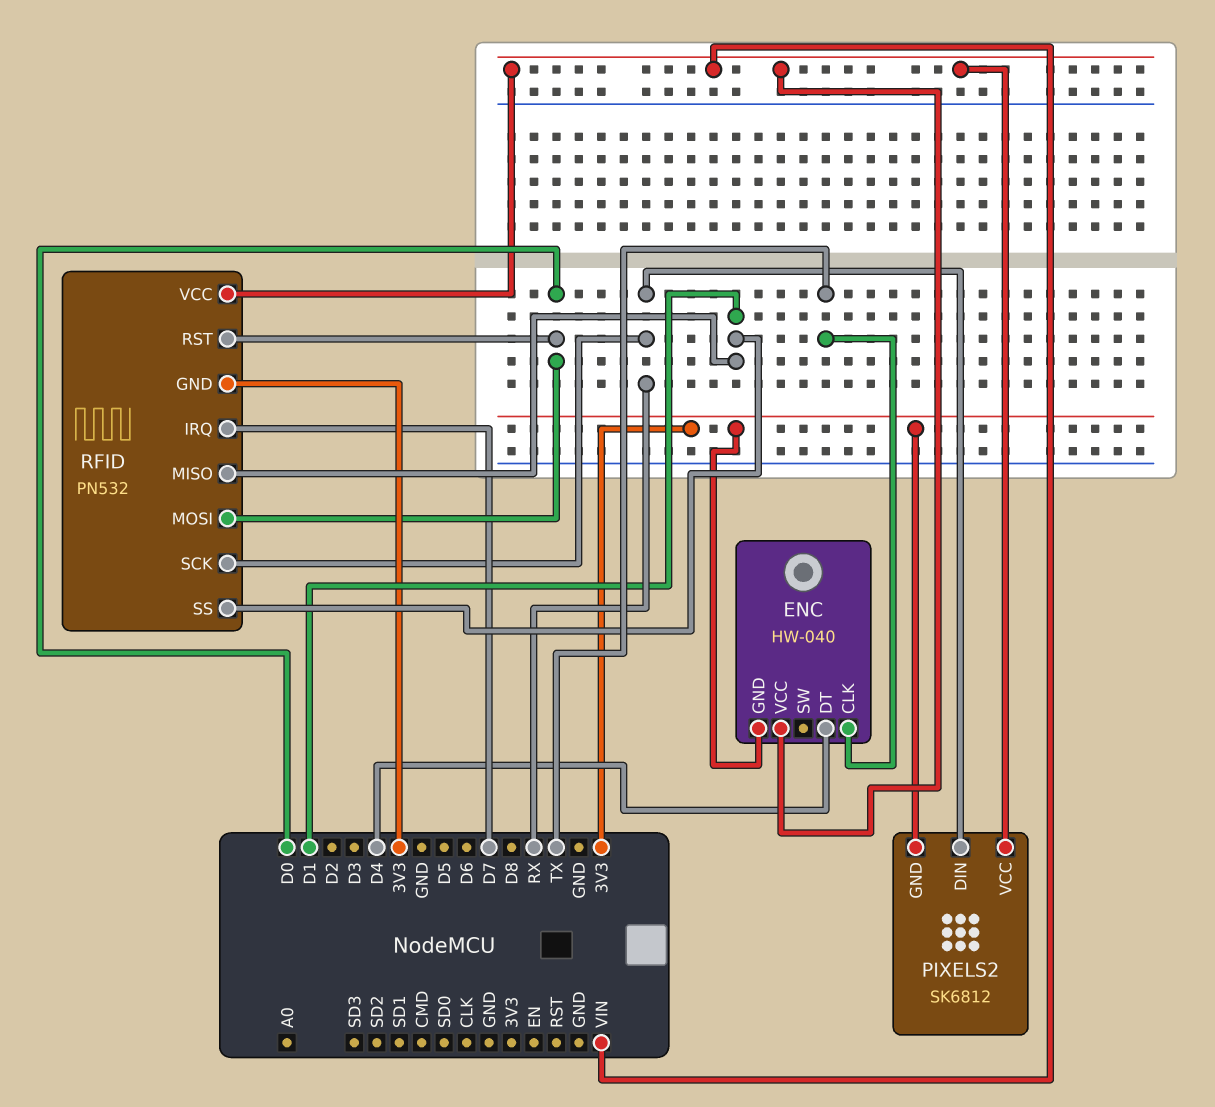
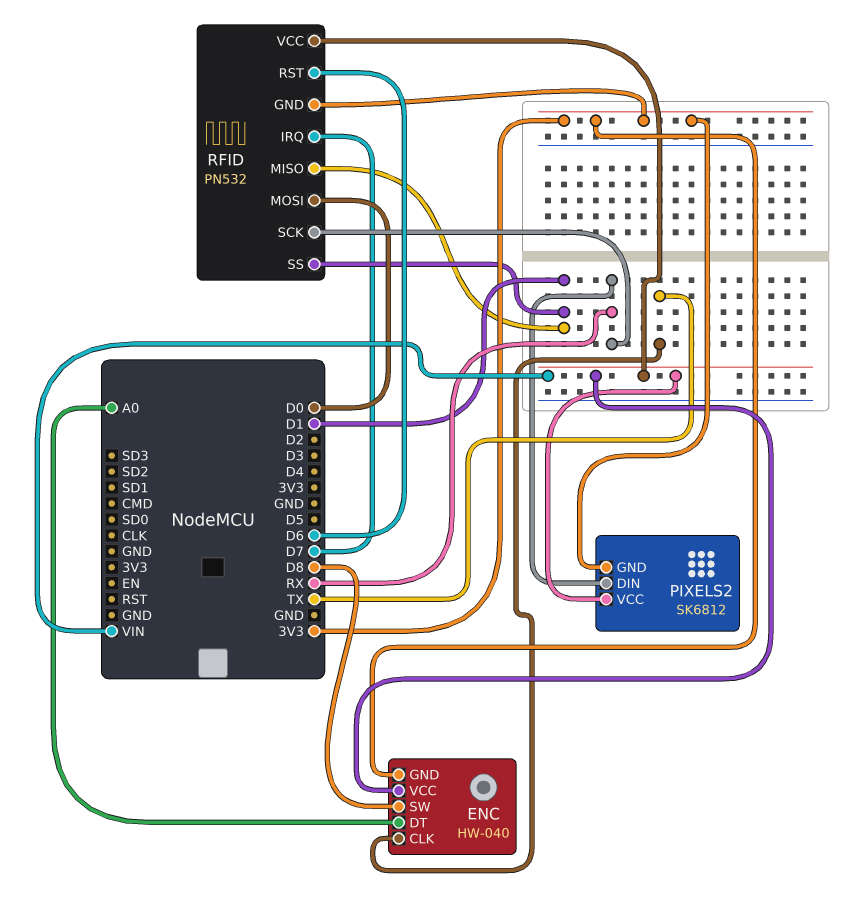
ENC pin DT: D4 -> A0
ENC pin SW: none -> D8
RFID pin RST: D0 -> D6

